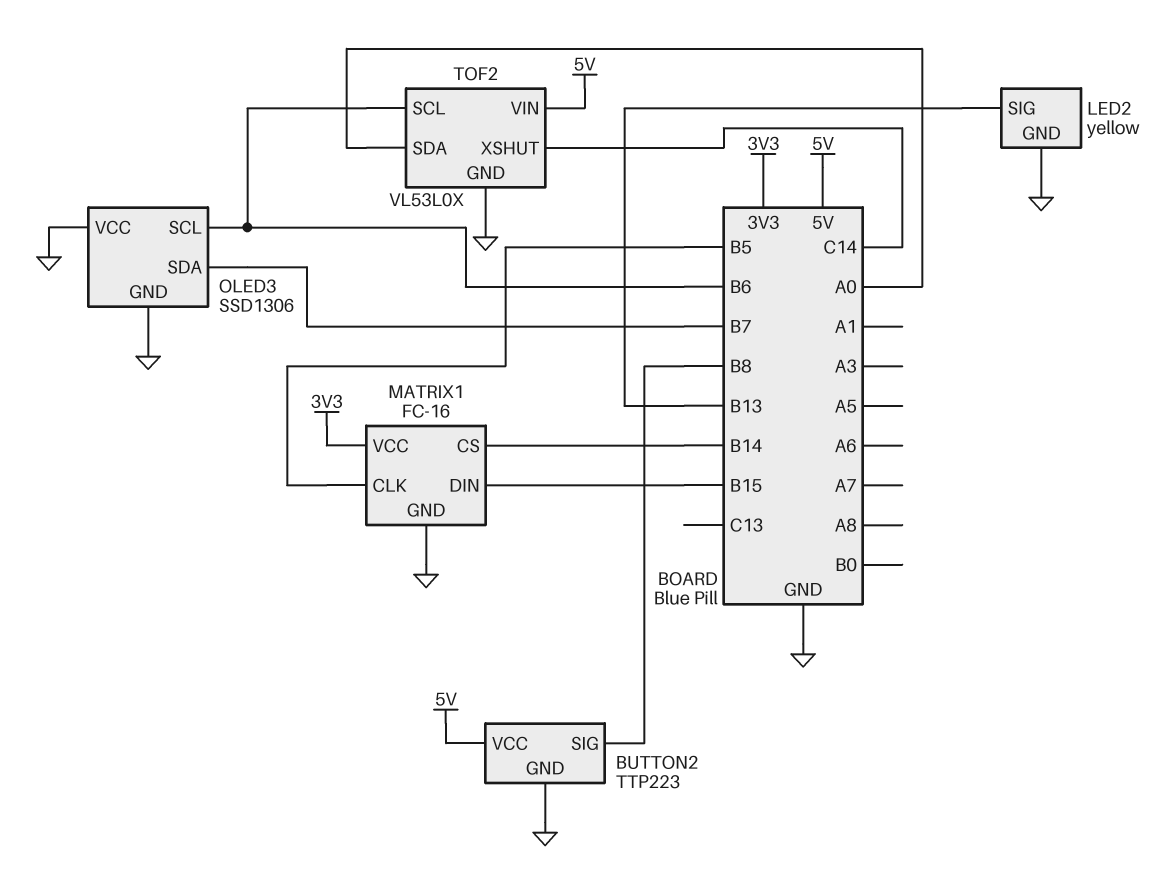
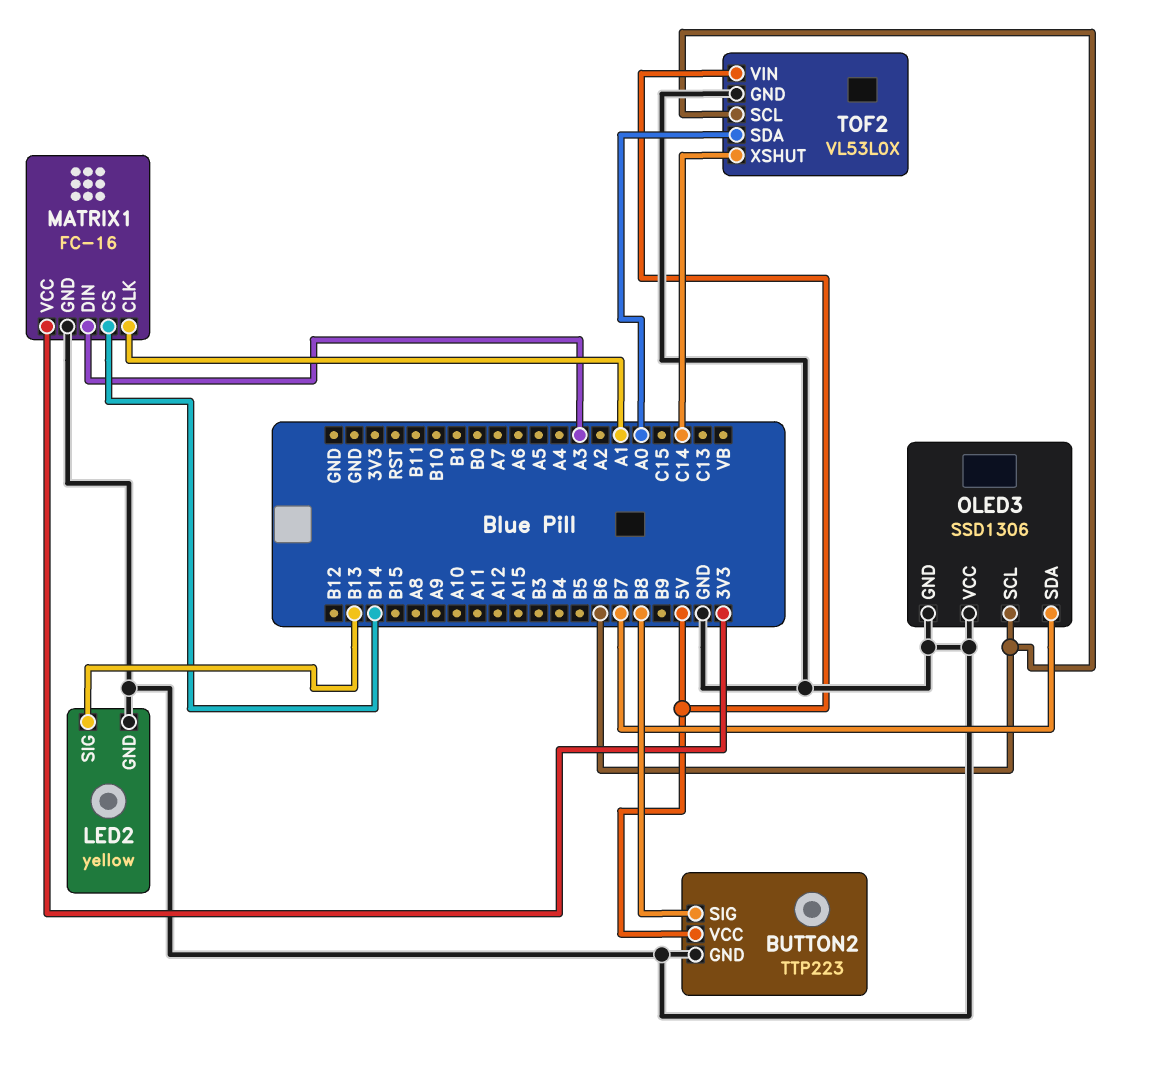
MATRIX1 pin CLK: B5 -> A1
MATRIX1 pin DIN: B15 -> A3

